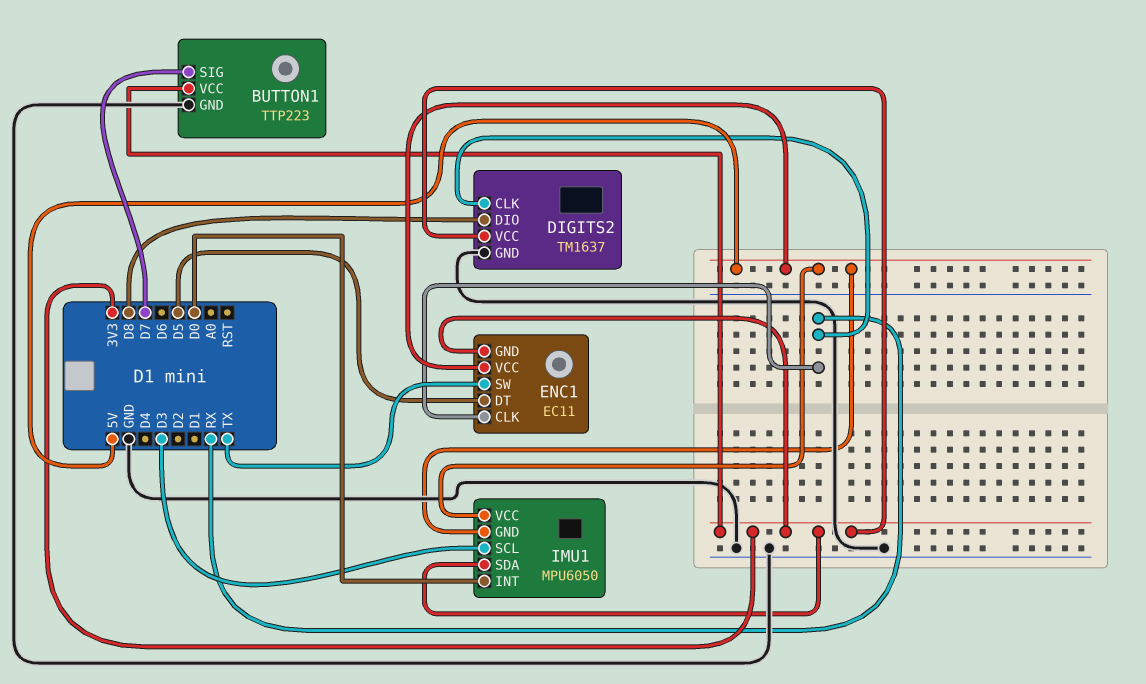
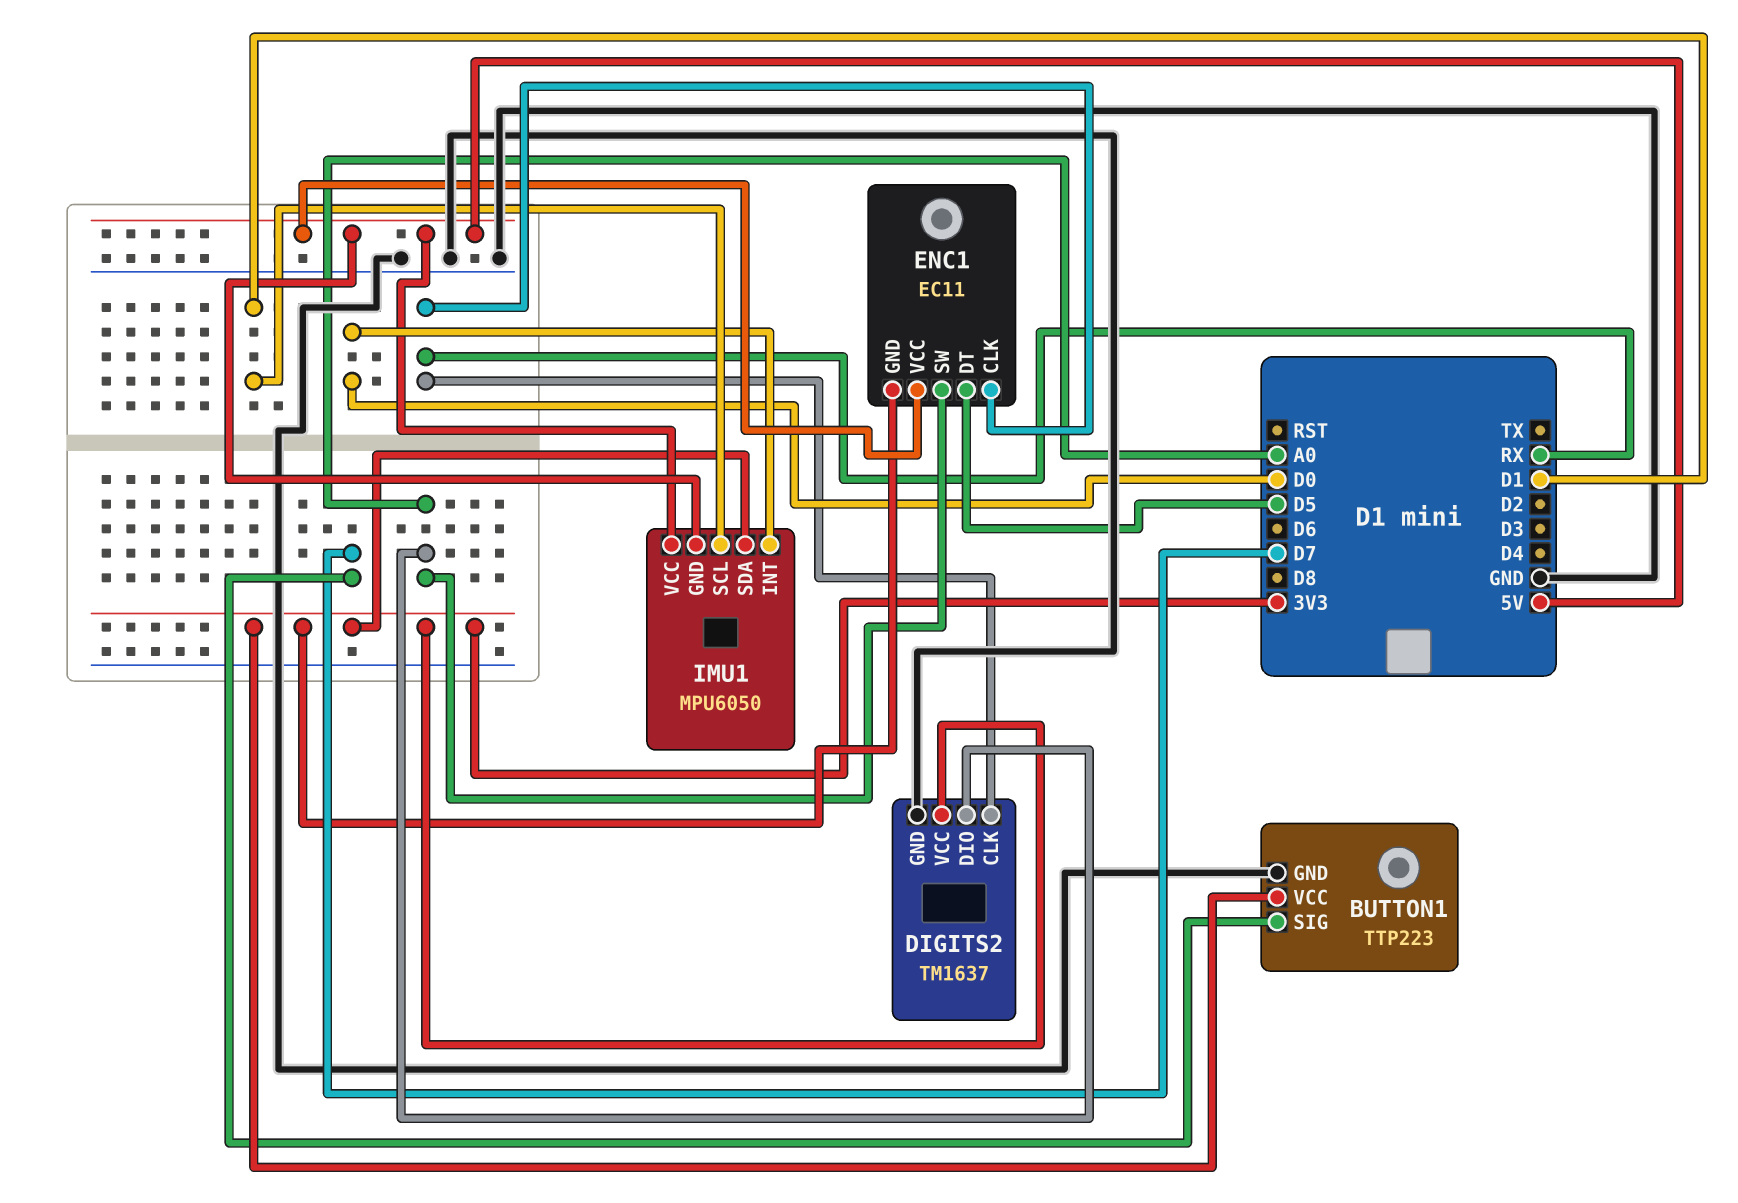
DIGITS2 pin DIO: D8 -> A0
ENC1 pin SW: TX -> A0
IMU1 pin SCL: D3 -> D1

